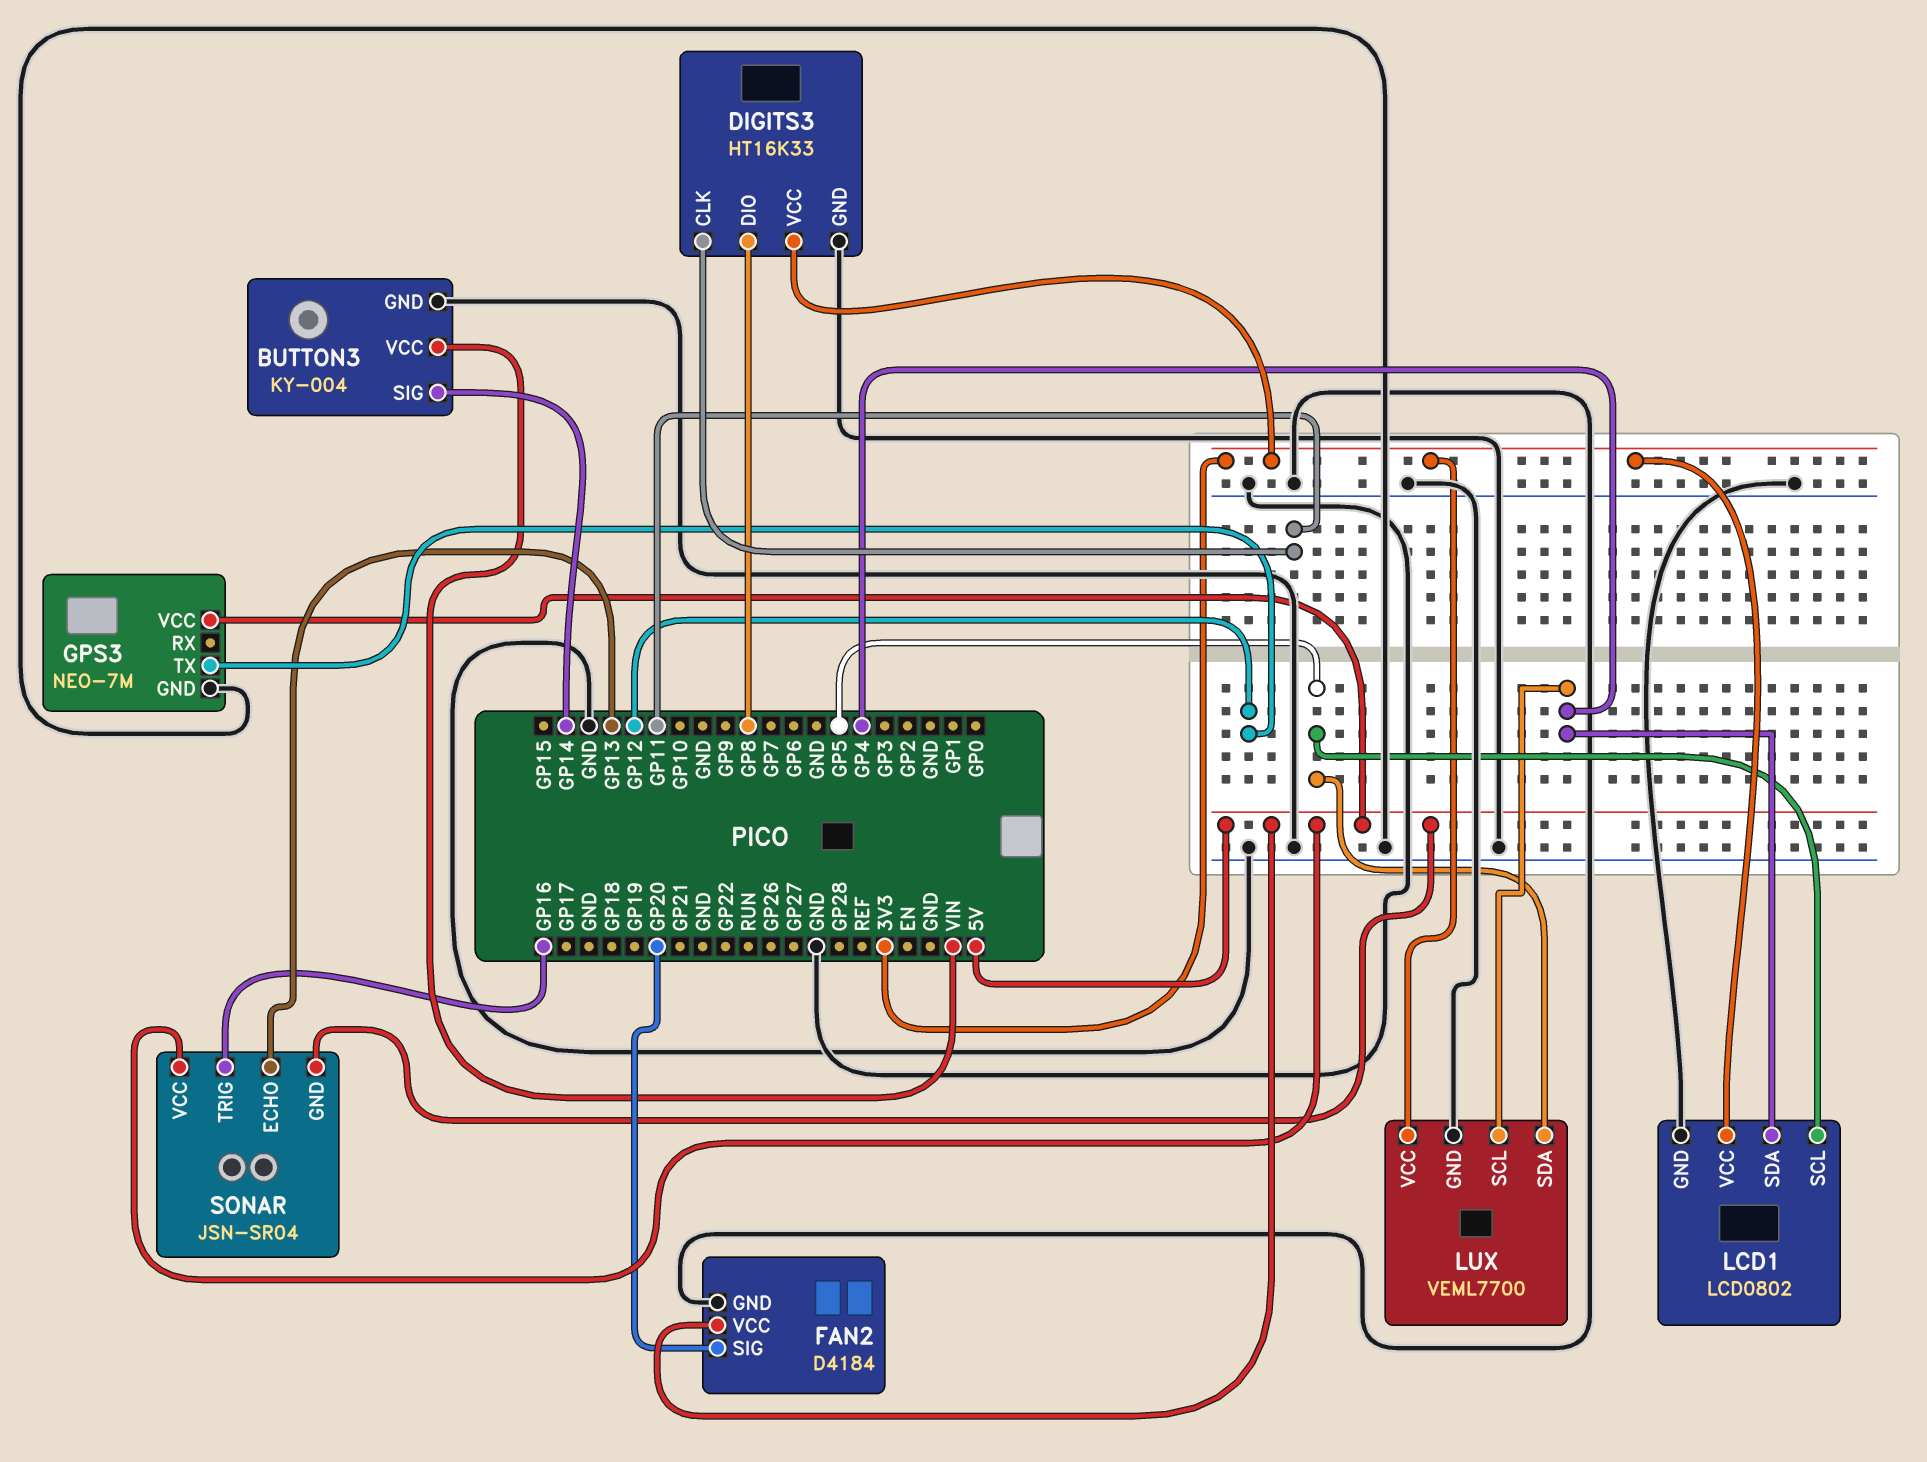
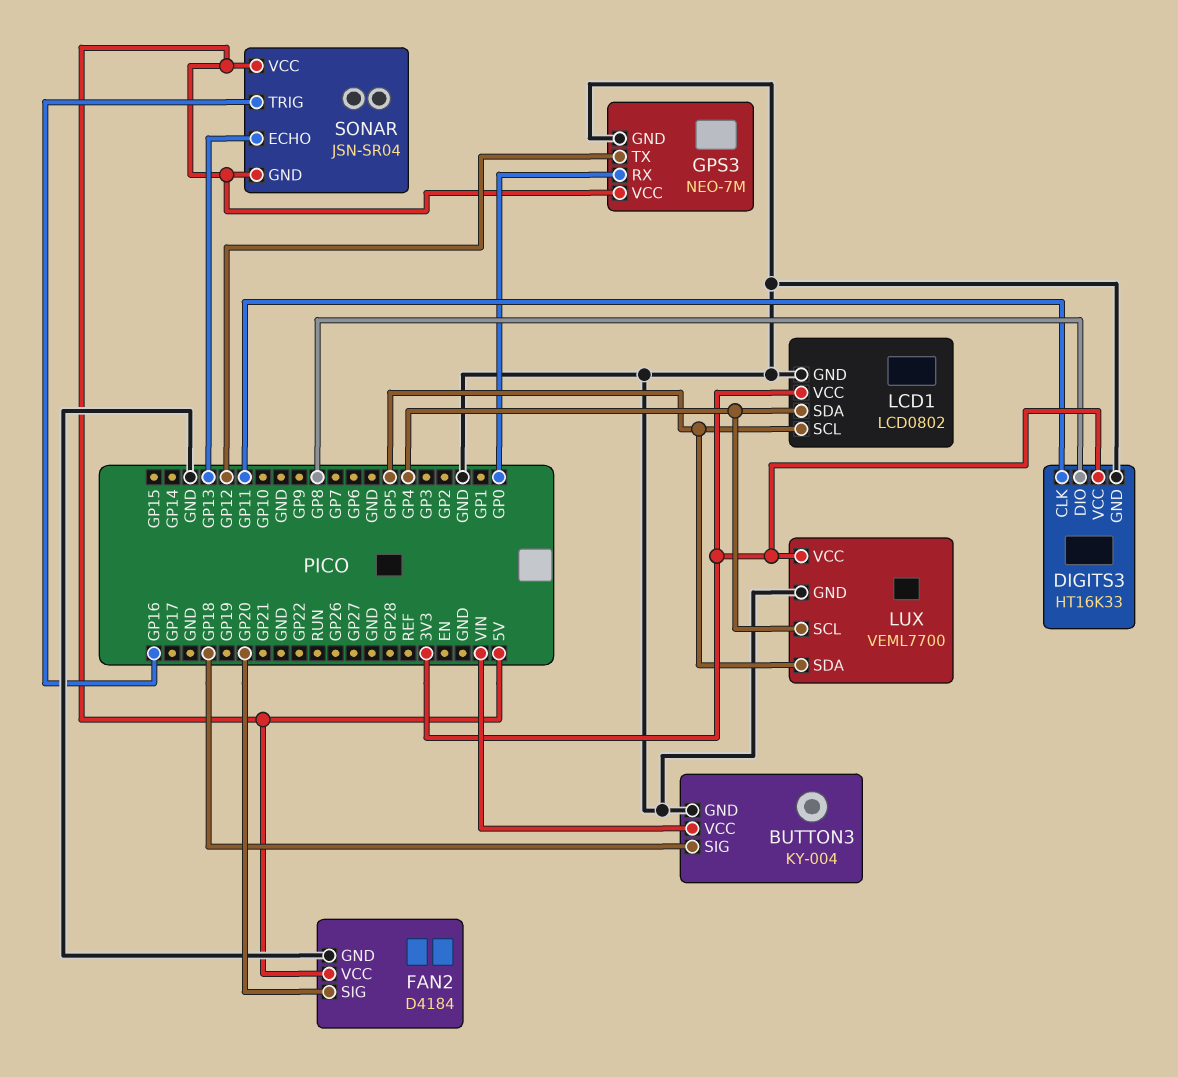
BUTTON3 pin SIG: GP14 -> GP18
GPS3 pin RX: none -> GP0

